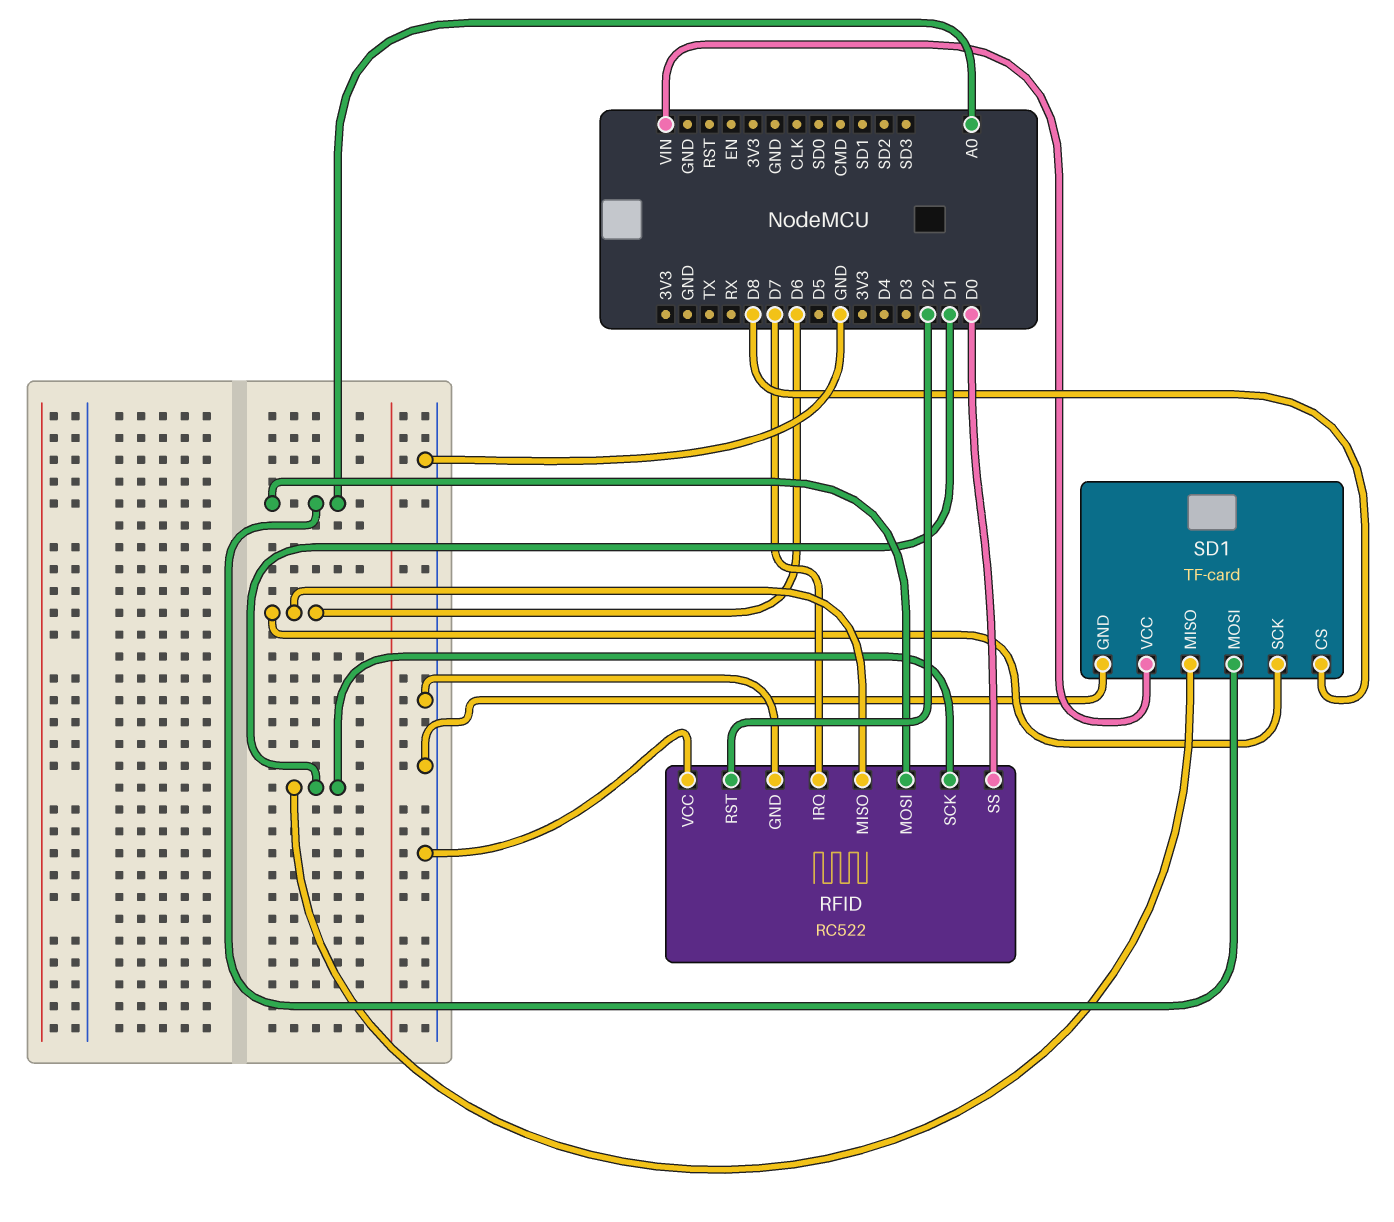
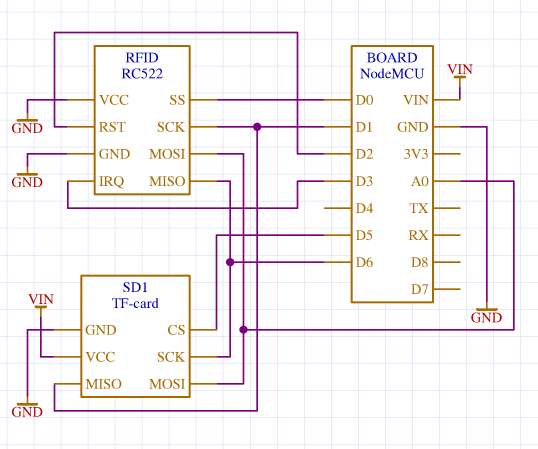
RFID pin IRQ: D7 -> D3
SD1 pin CS: D8 -> D5

